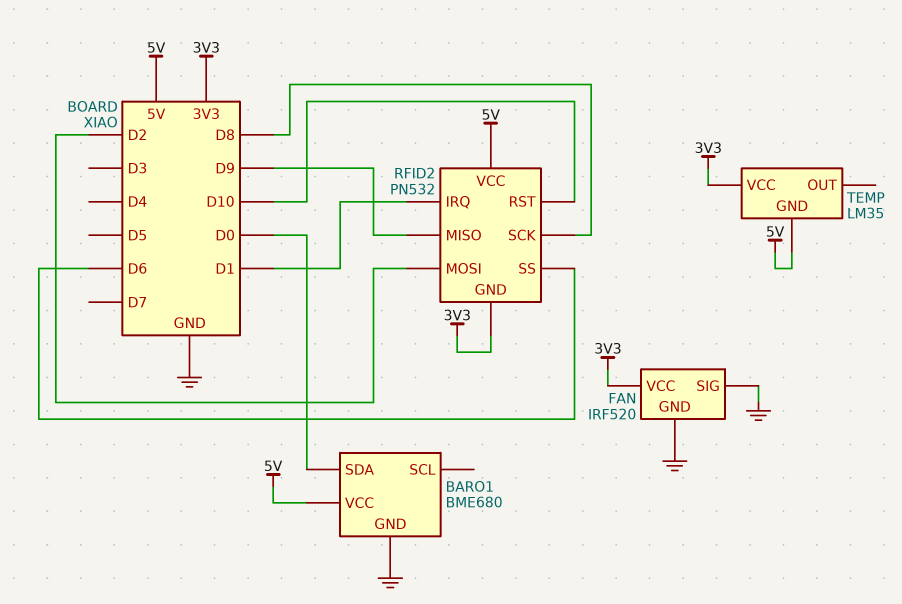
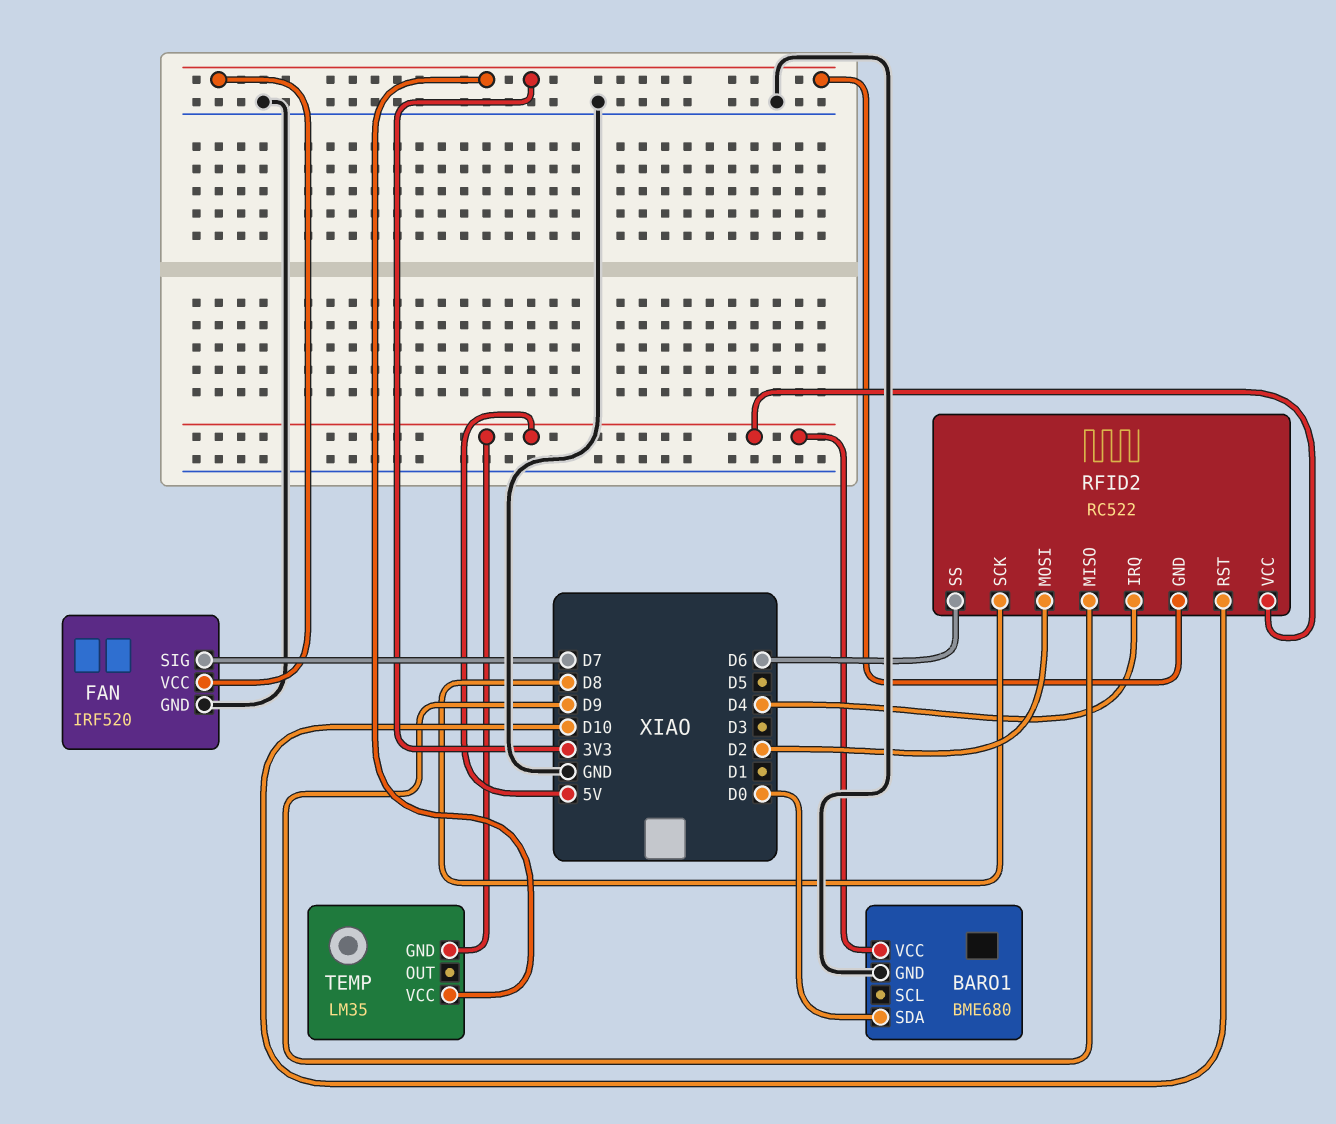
FAN pin SIG: GND -> D7
RFID2: PN532 -> RC522
RFID2 pin IRQ: D1 -> D4

